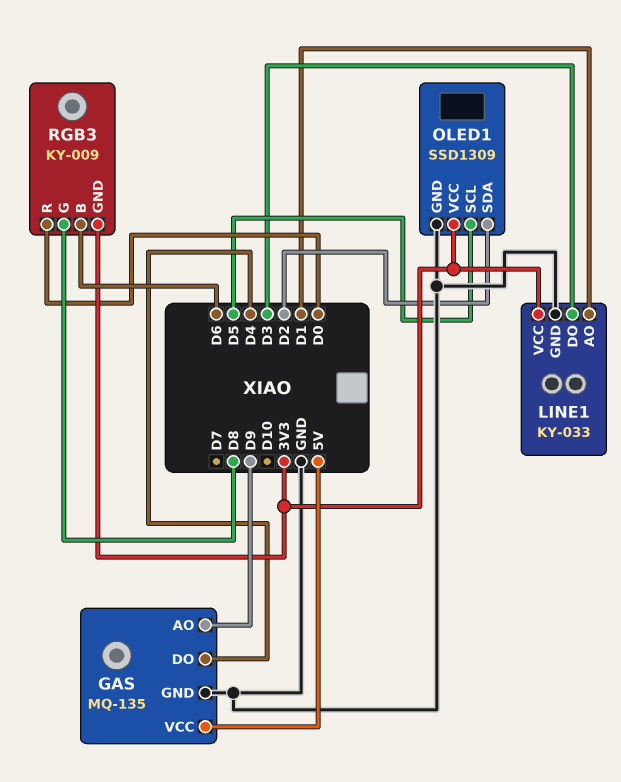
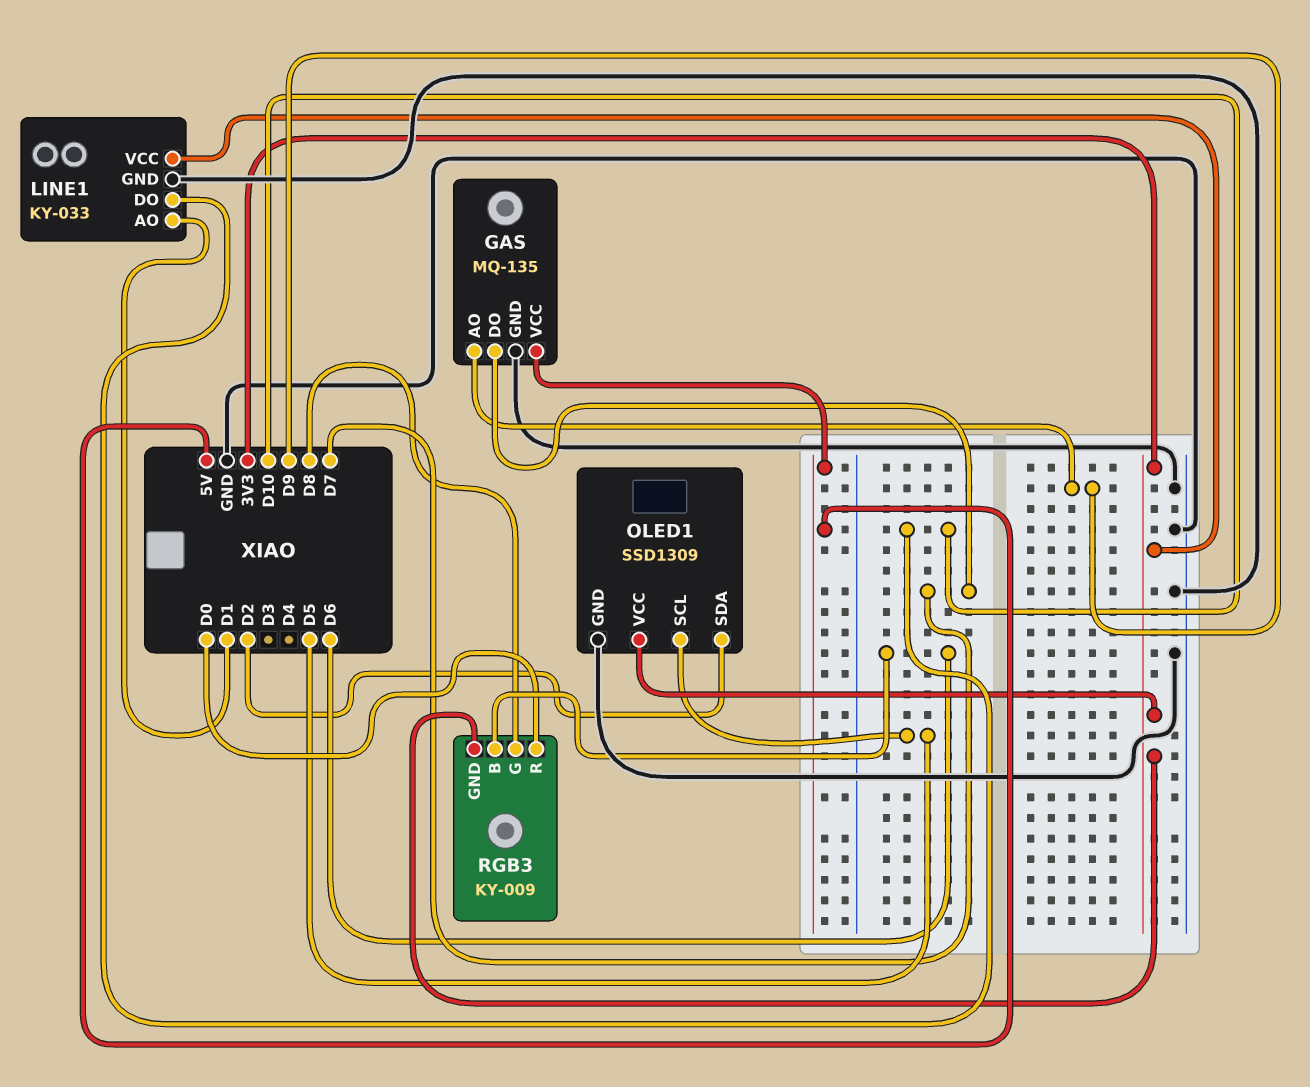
GAS pin DO: D4 -> D7
LINE1 pin DO: D3 -> D10

